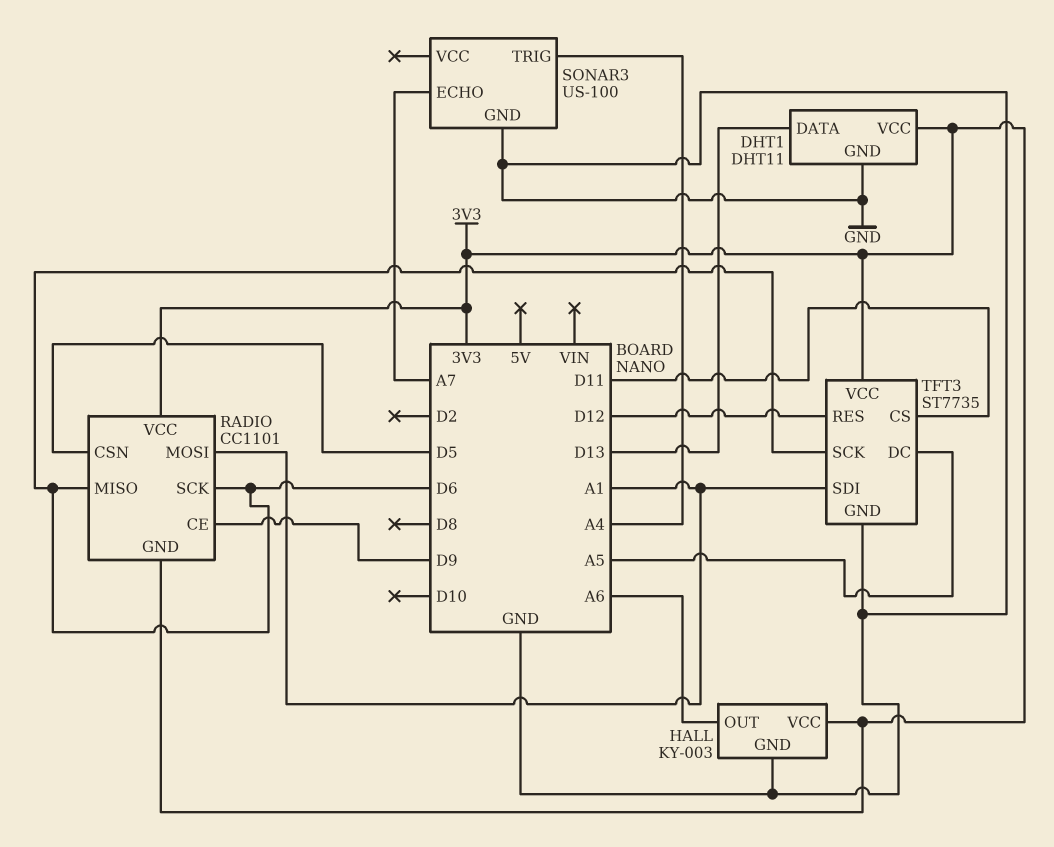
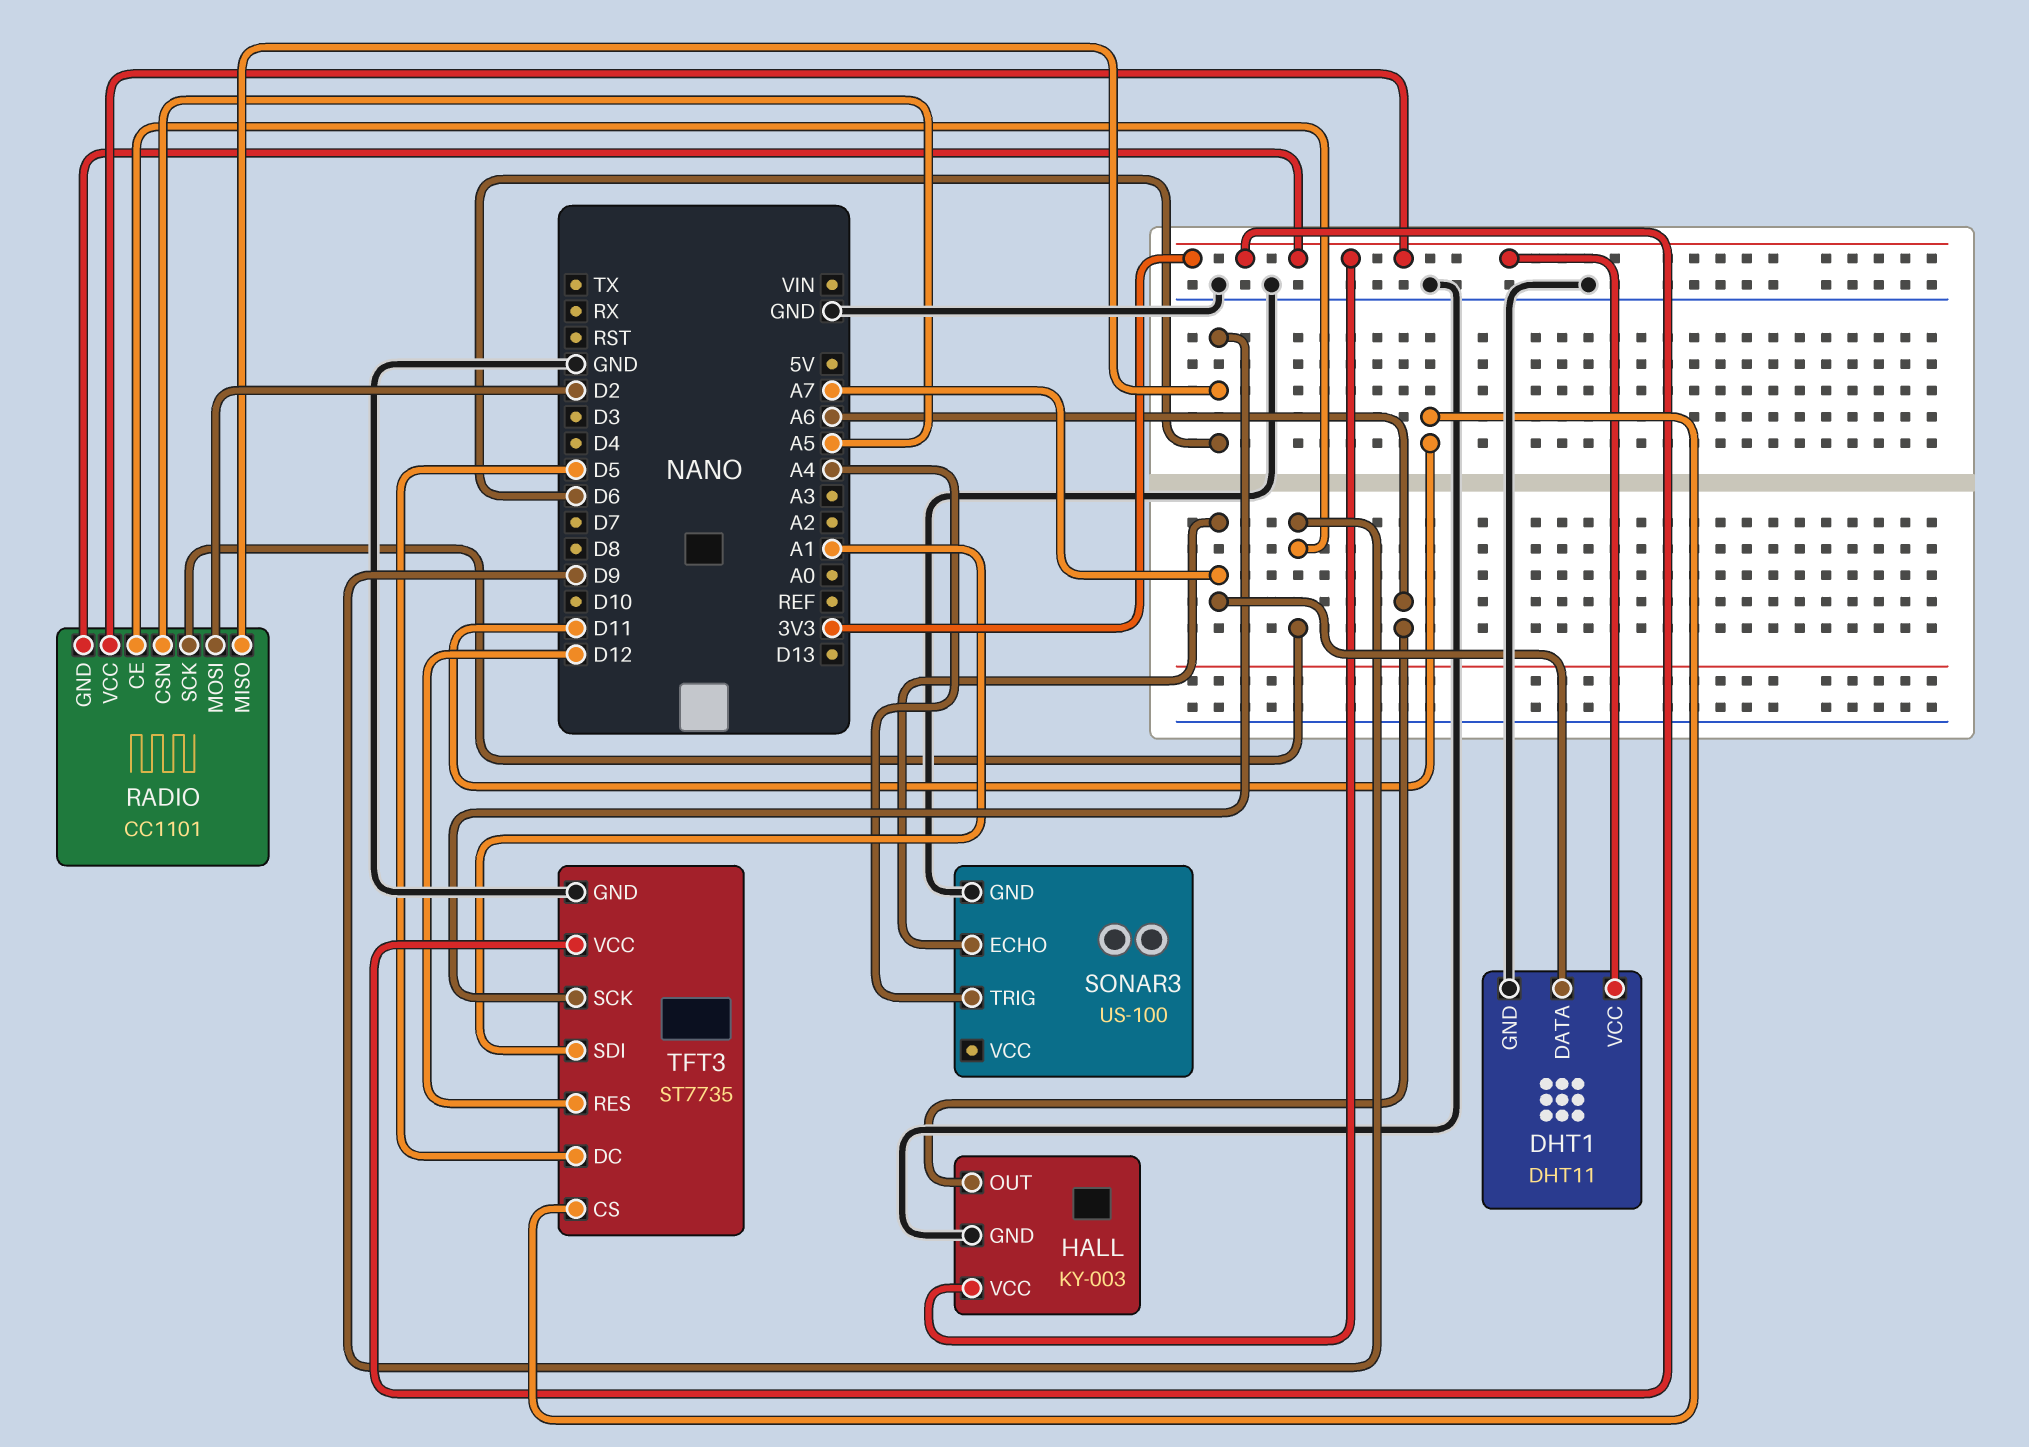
DHT1 pin DATA: D13 -> A7
RADIO pin CSN: D5 -> A5
RADIO pin MOSI: A1 -> D2
RADIO pin SCK: D6 -> D9
TFT3 pin DC: A5 -> D5

